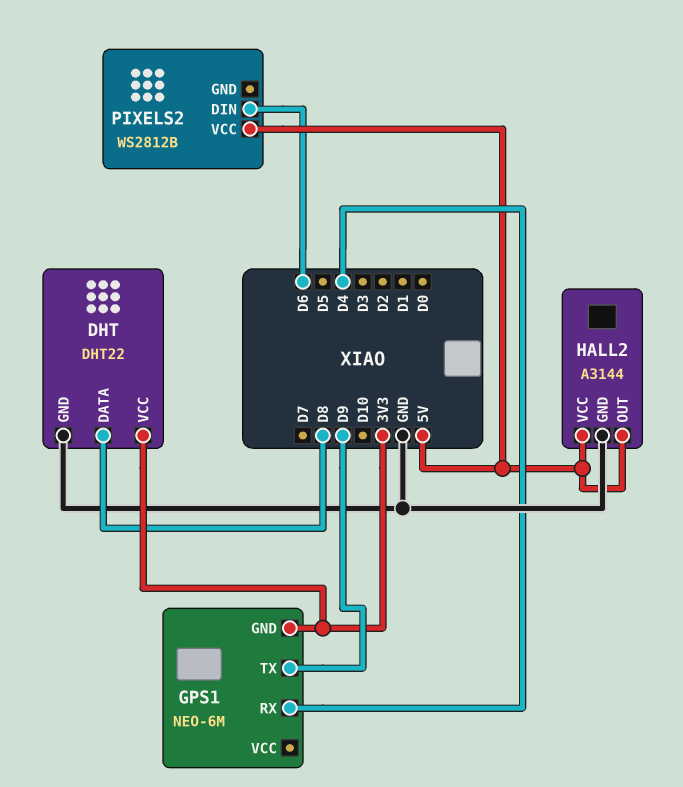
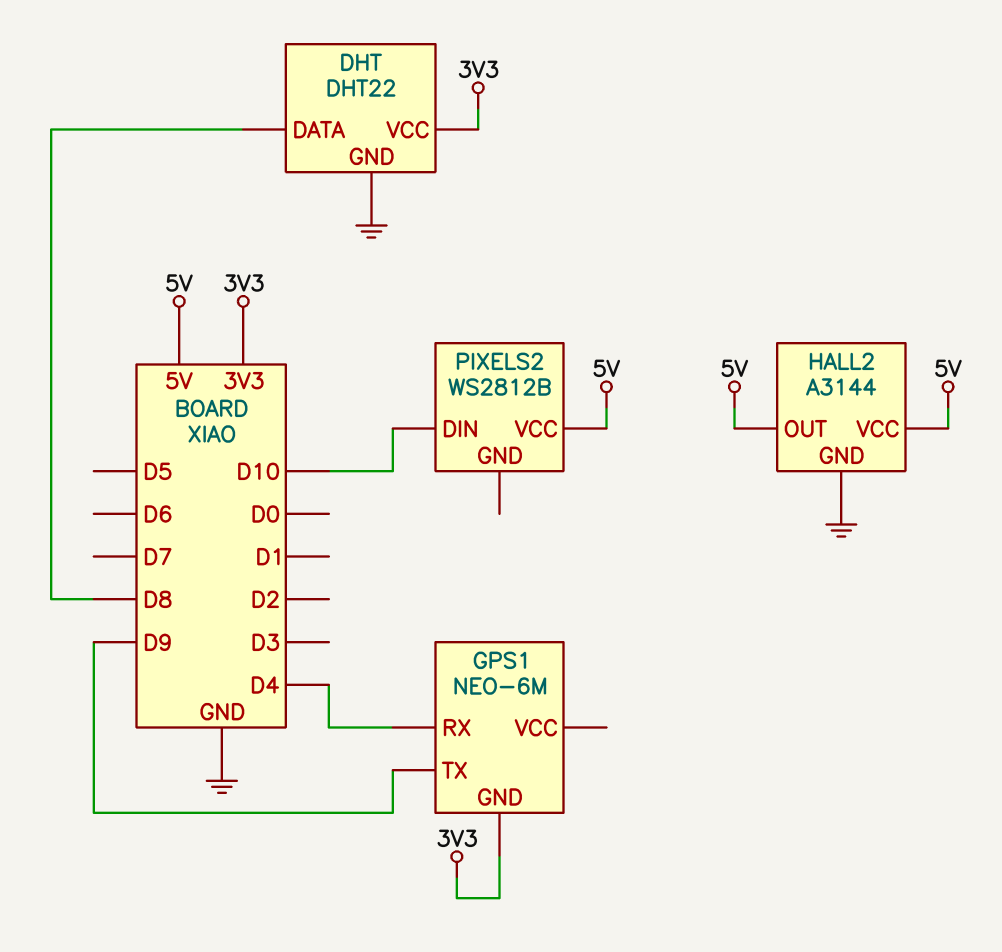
PIXELS2 pin DIN: D6 -> D10

